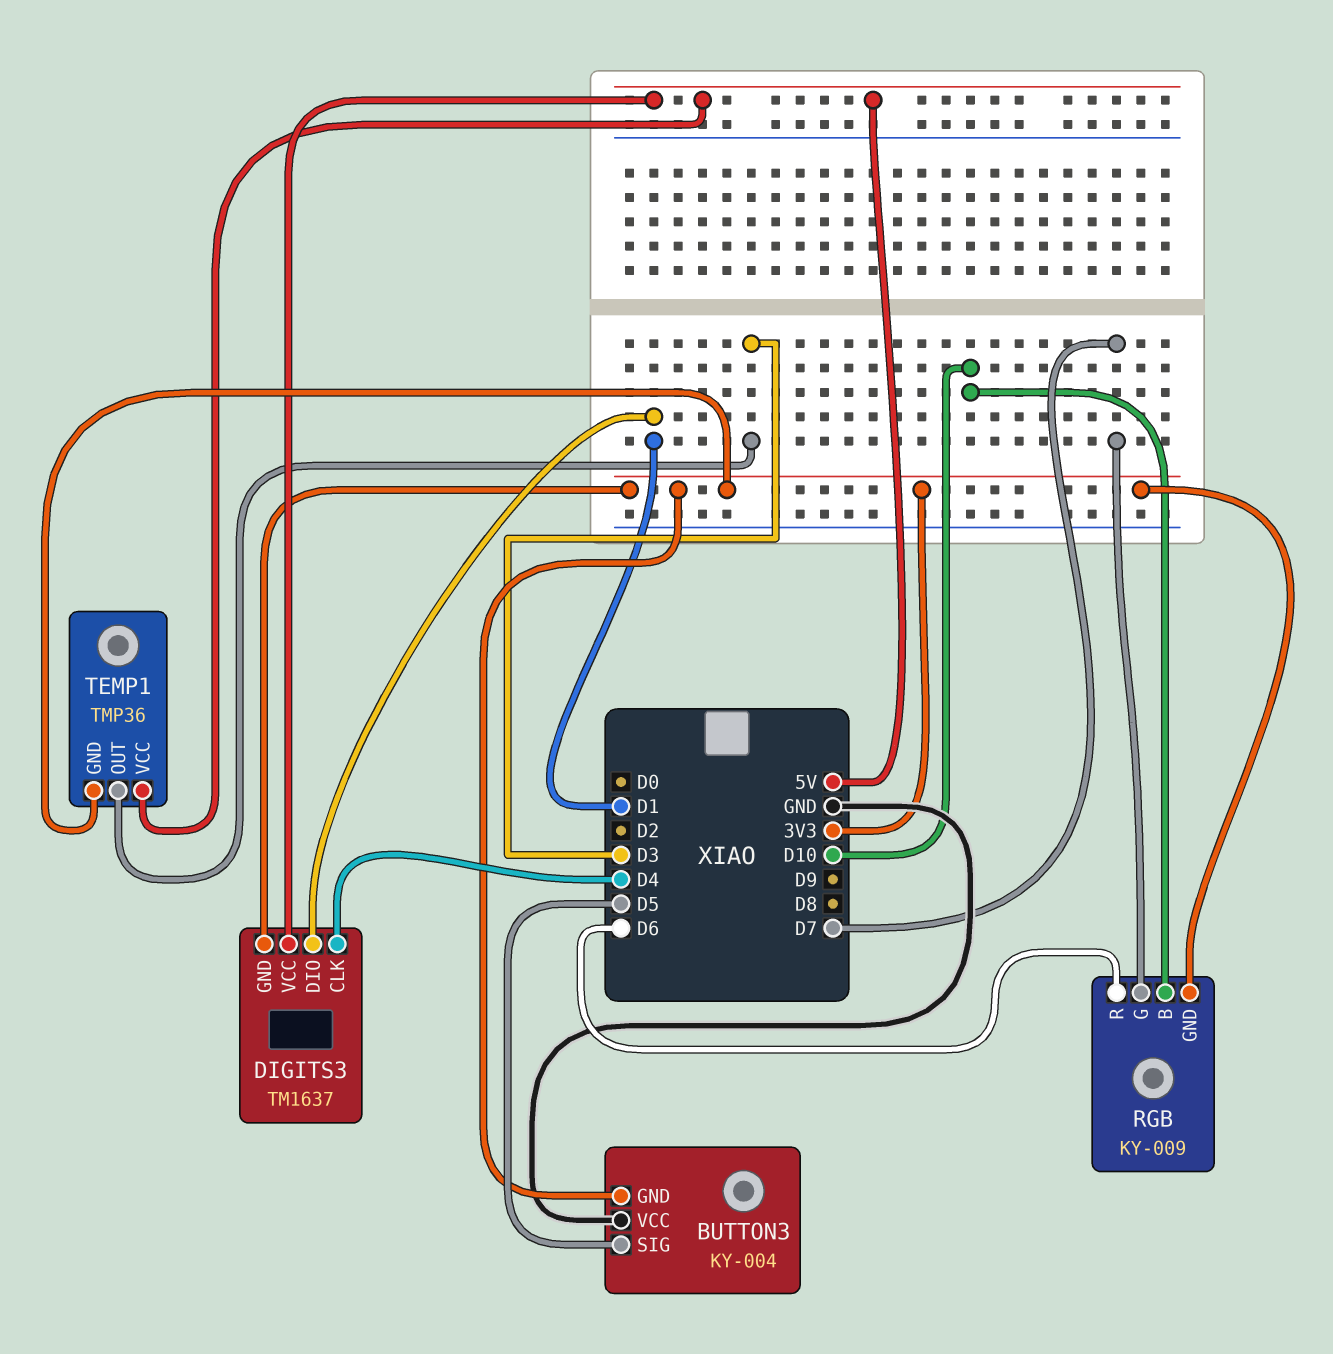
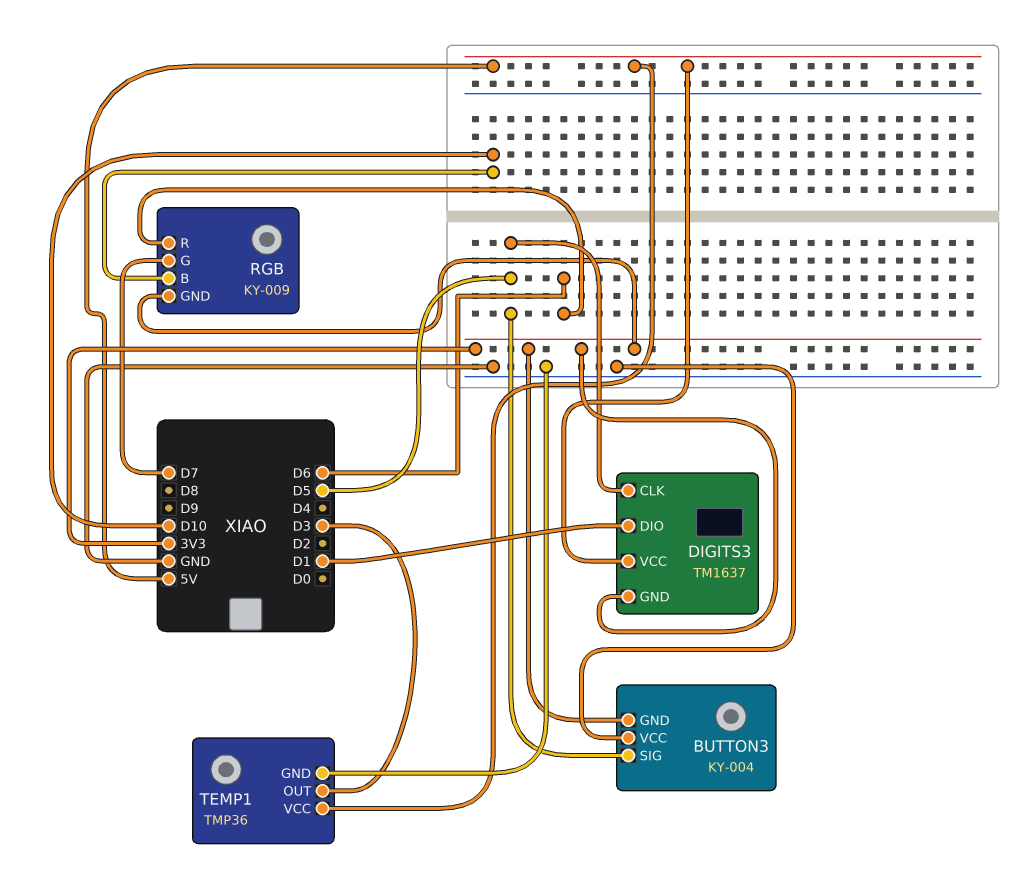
DIGITS3 pin CLK: D4 -> D5
TEMP1 pin GND: 3V3 -> GND

